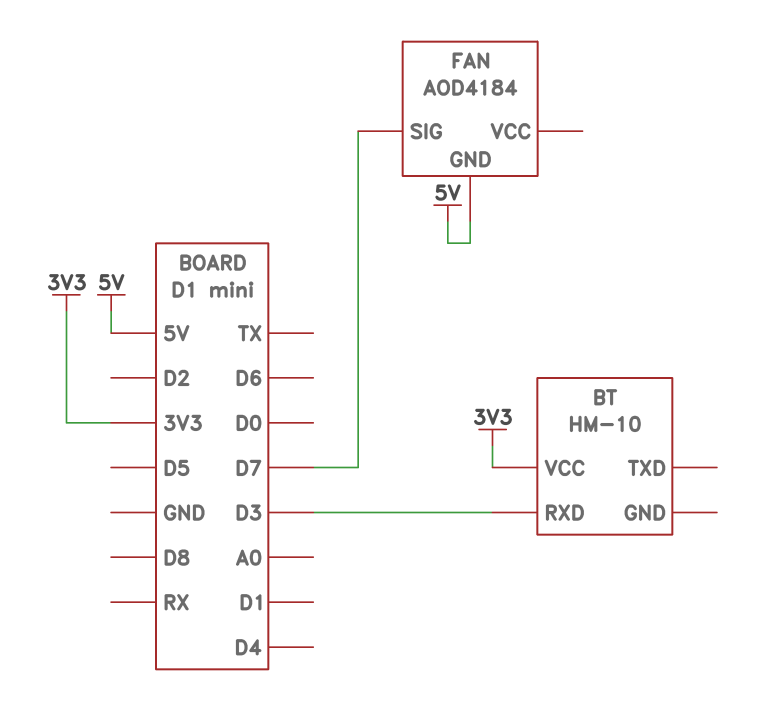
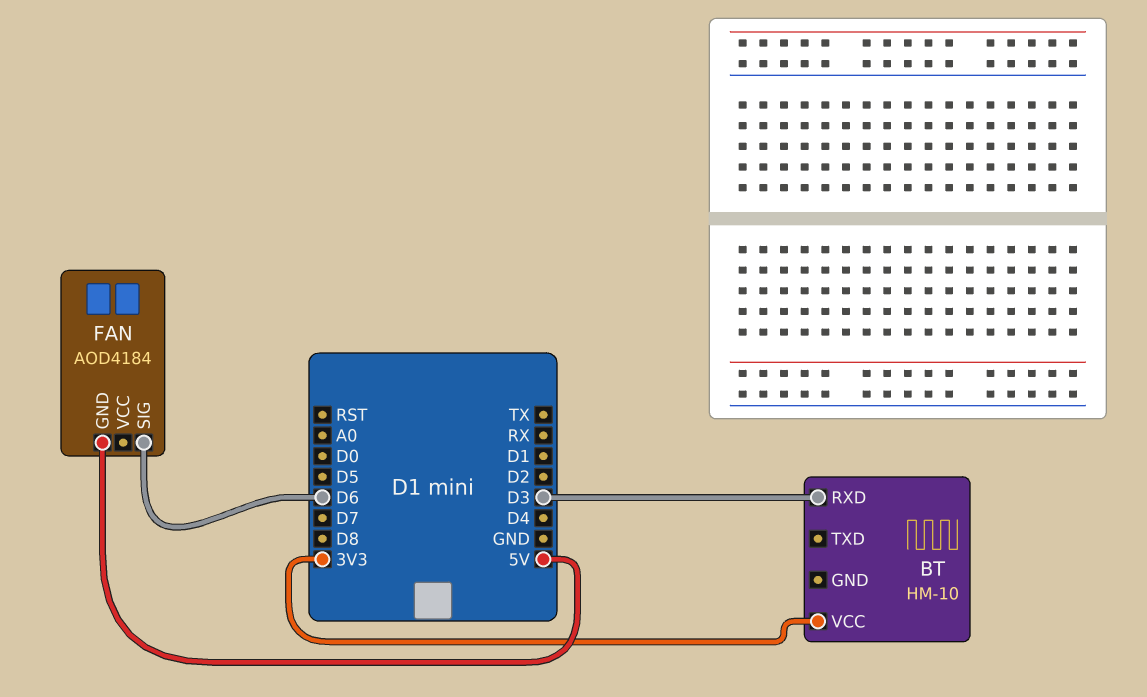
FAN pin SIG: D7 -> D6

